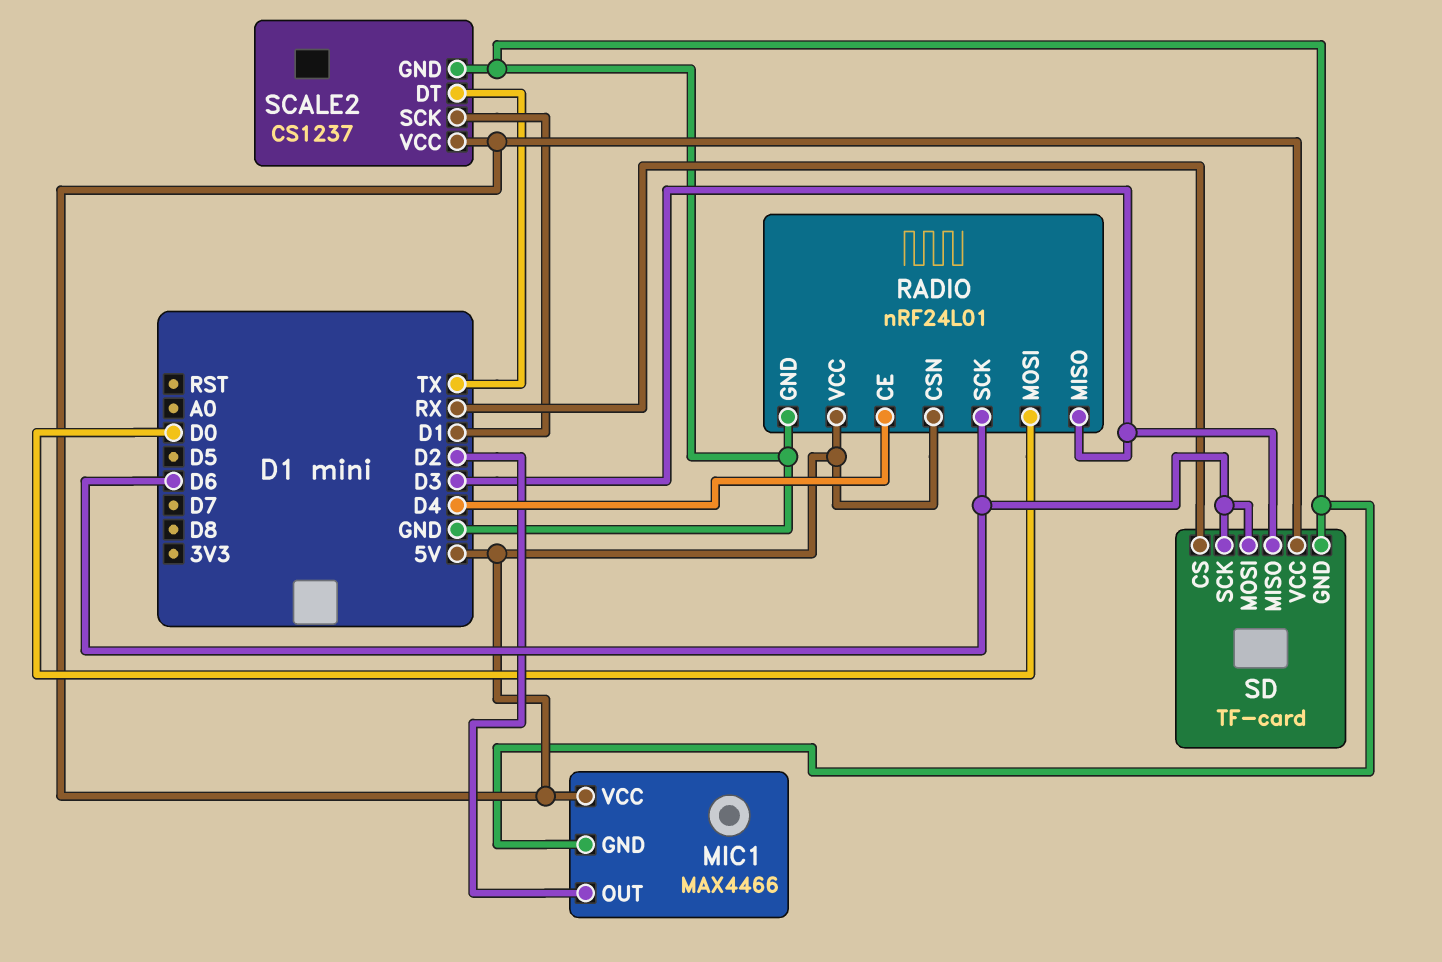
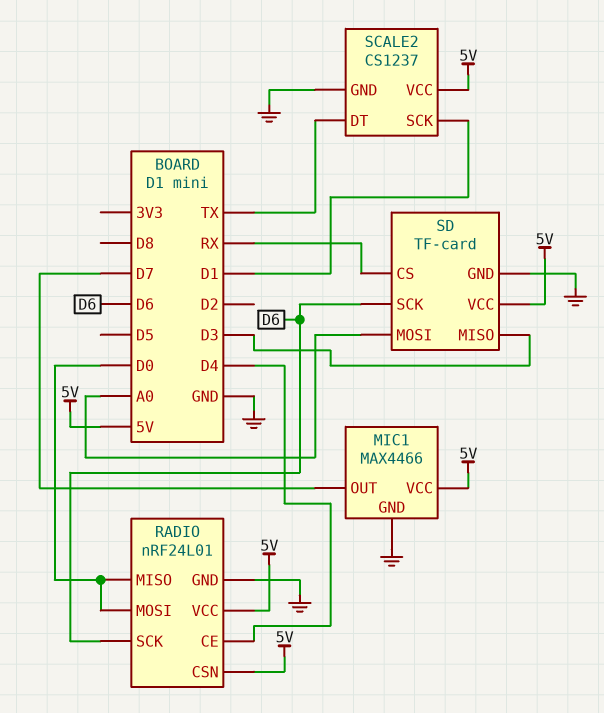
MIC1 pin OUT: D2 -> D7
RADIO pin MISO: D3 -> D0
SD pin MOSI: D6 -> A0

